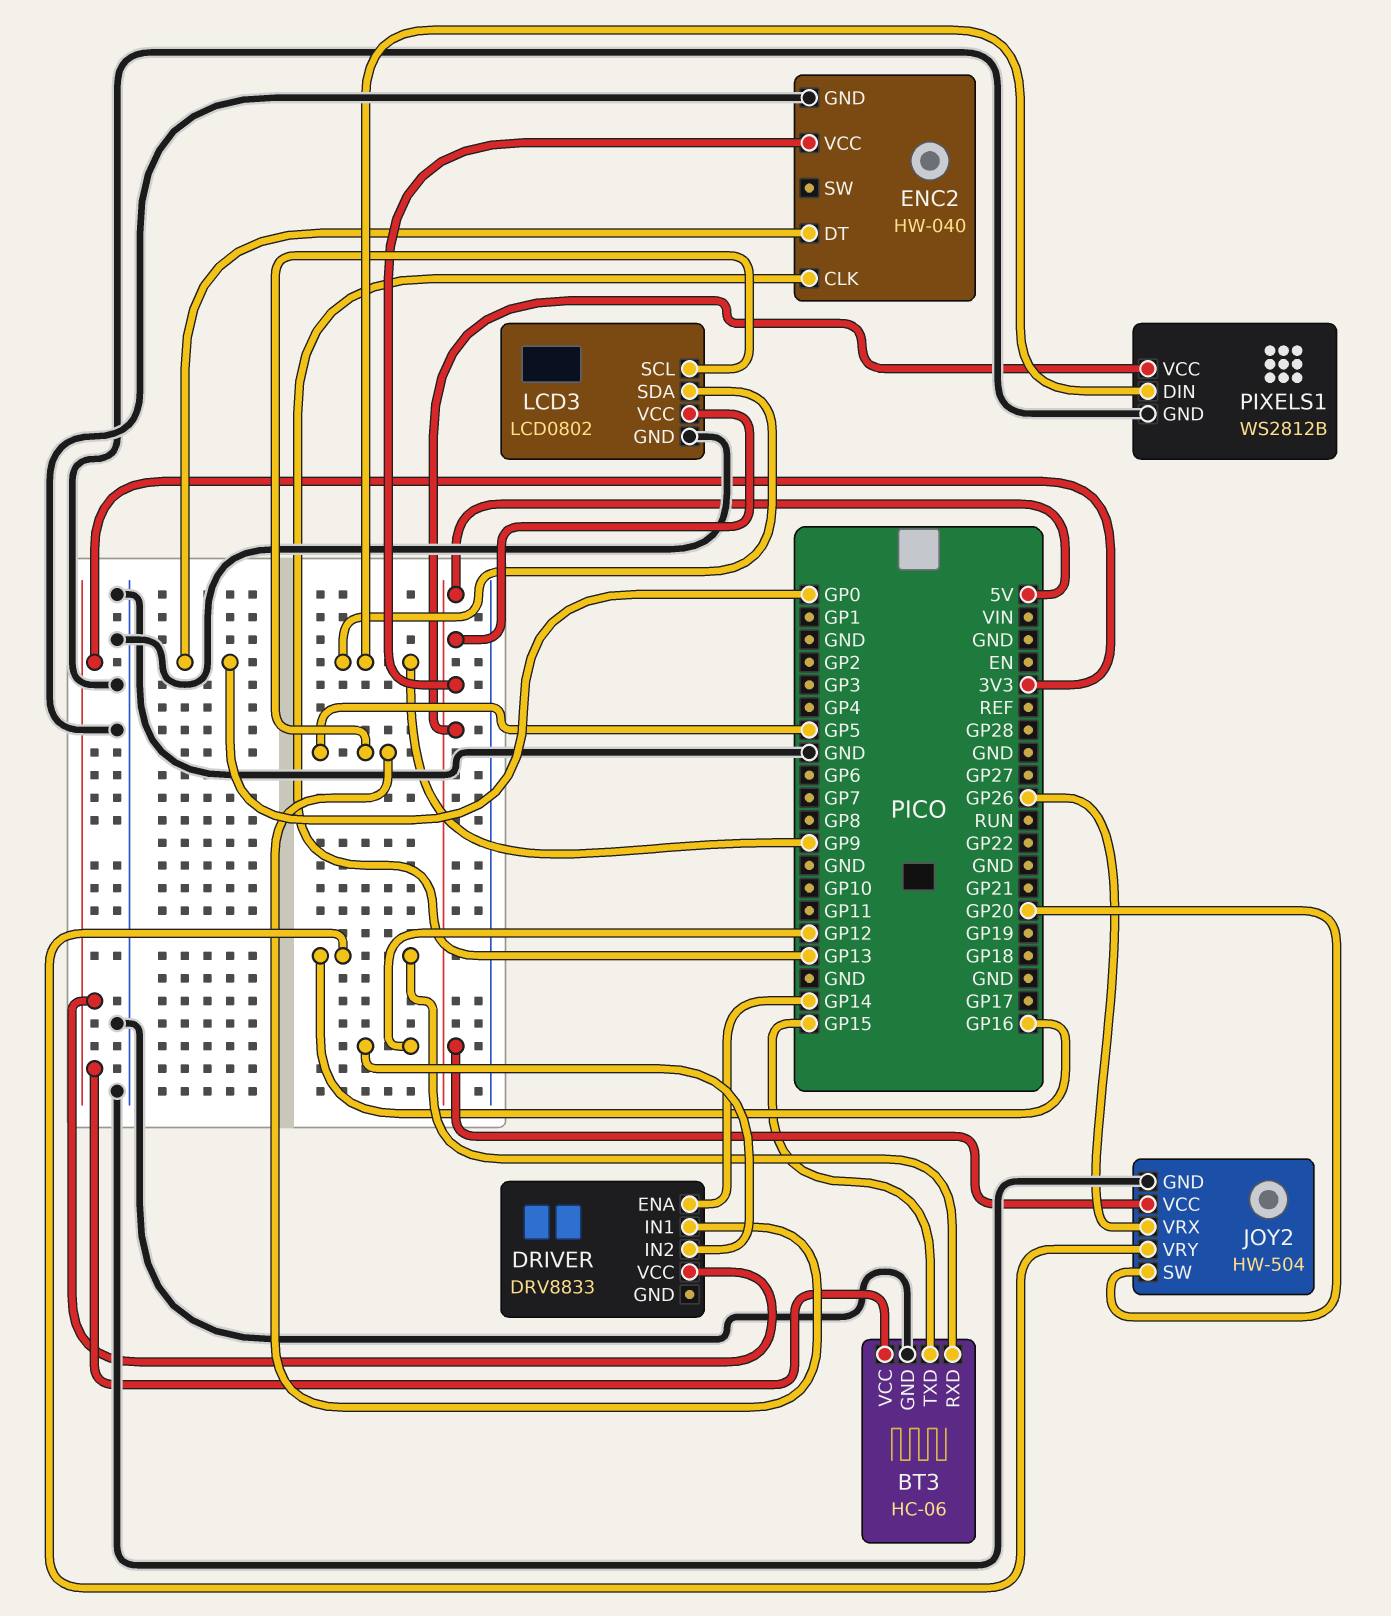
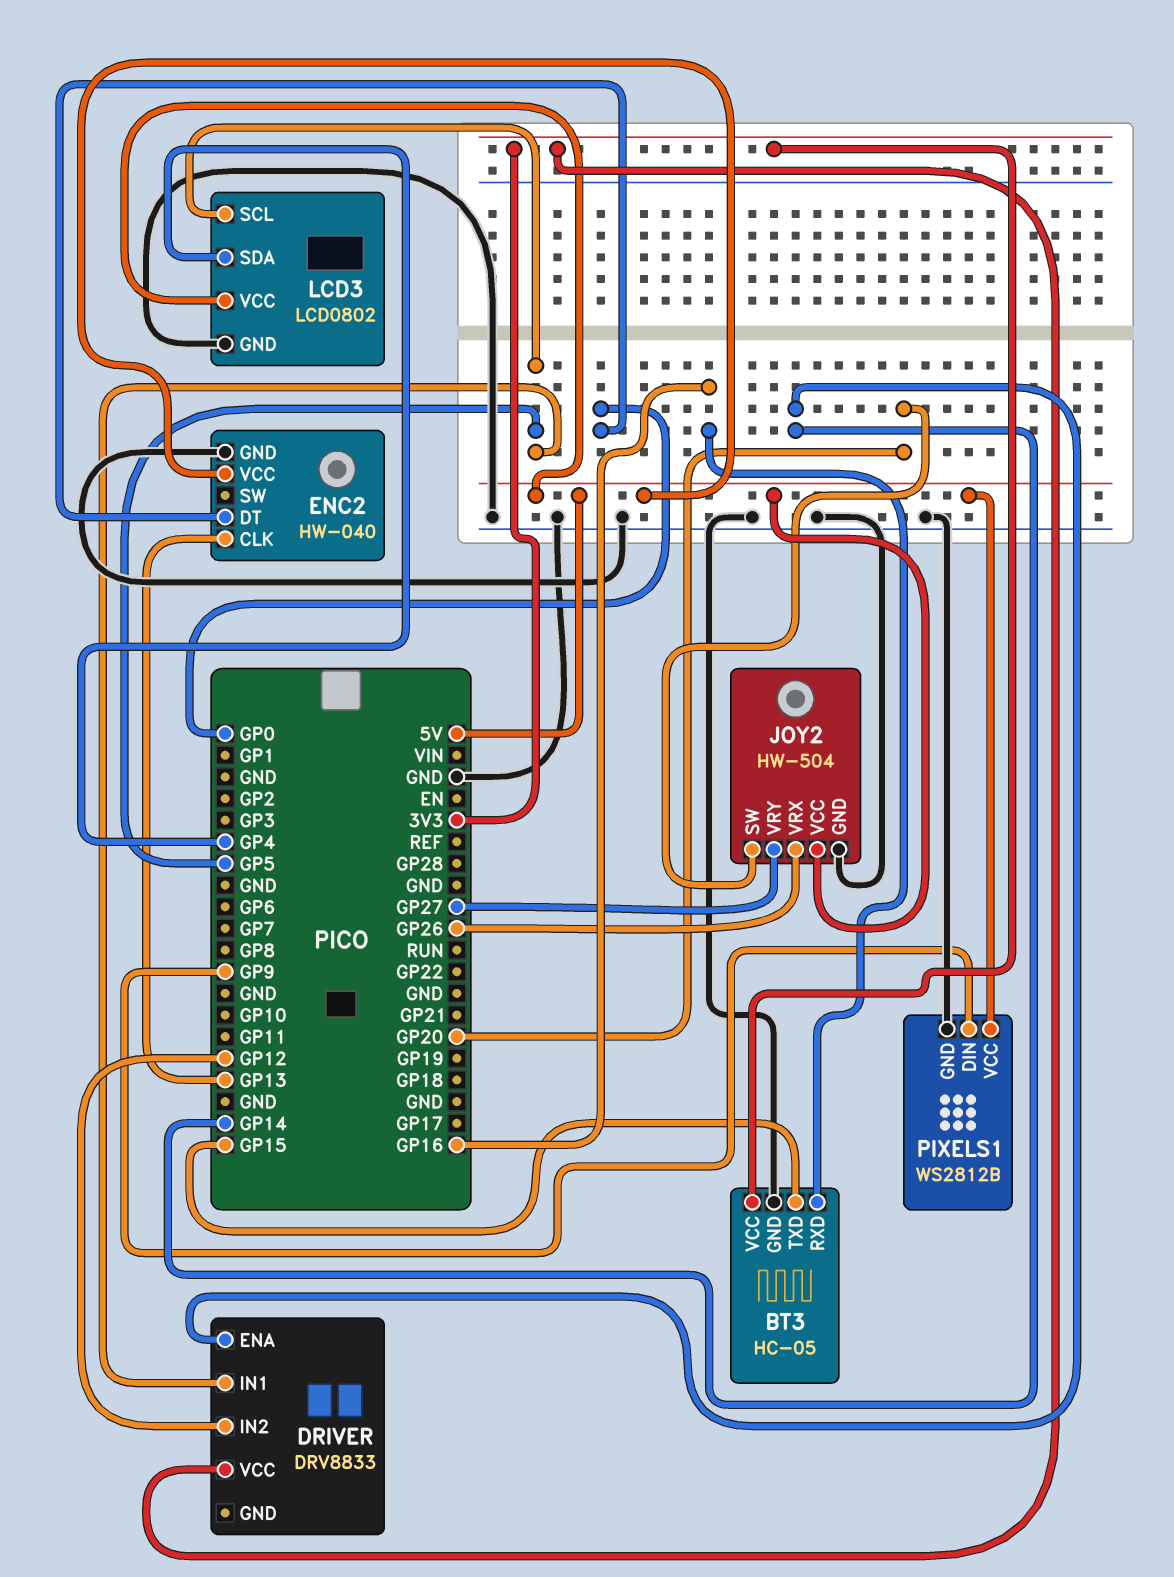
BT3: HC-06 -> HC-05
JOY2 pin VRY: GP16 -> GP27
LCD3 pin SDA: GP9 -> GP4

